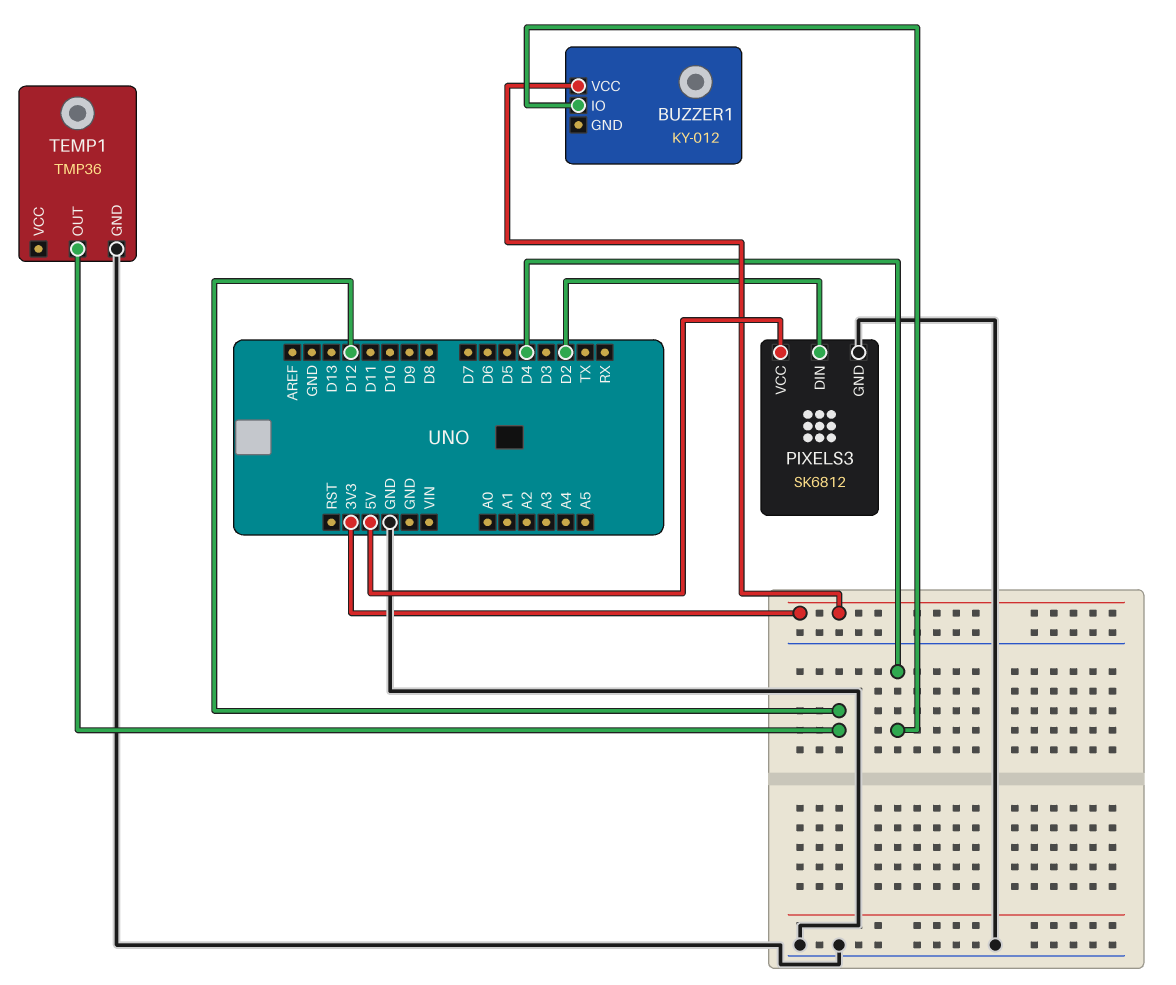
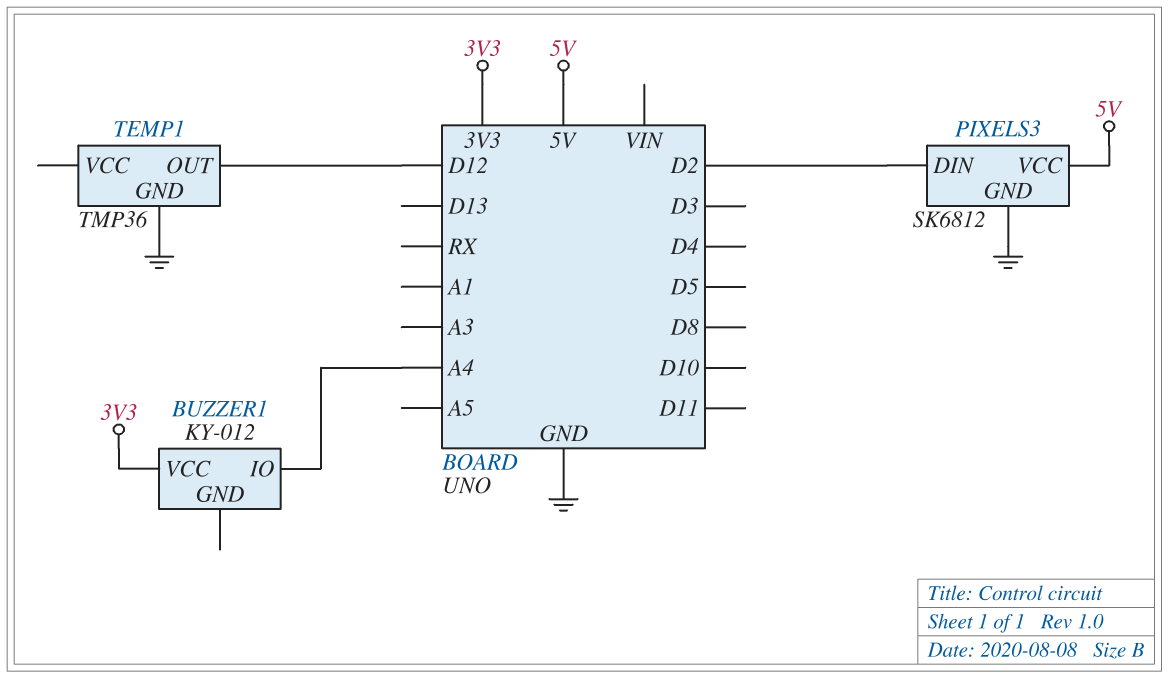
BUZZER1 pin IO: D4 -> A4

